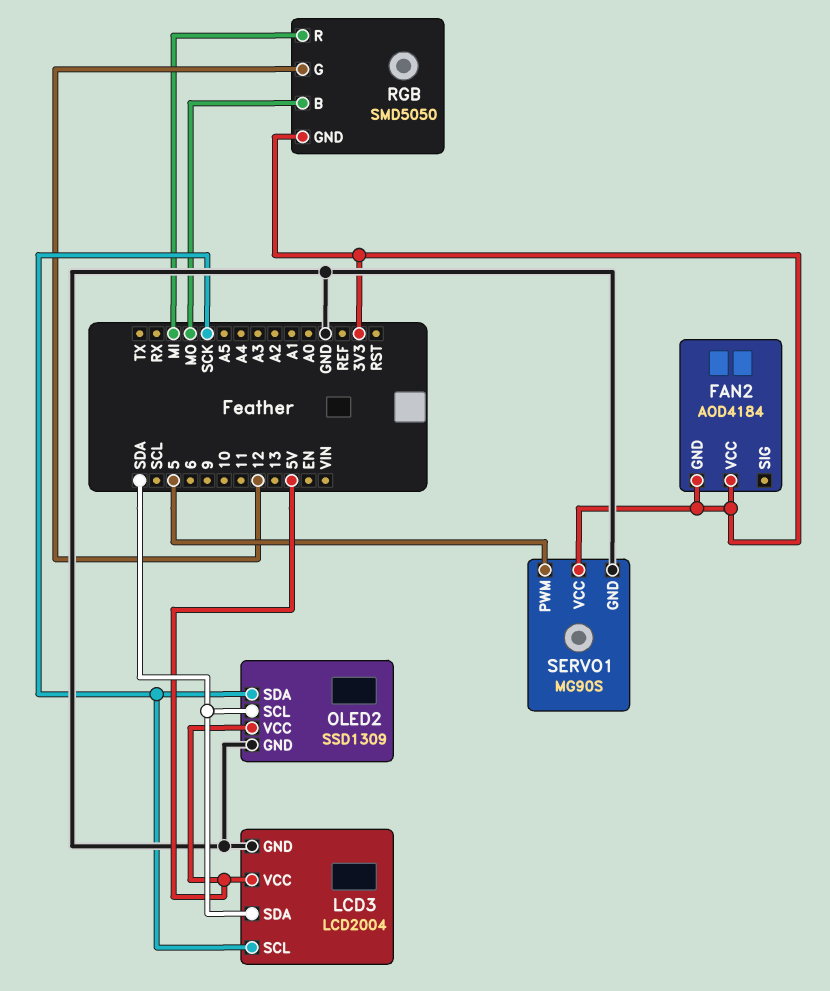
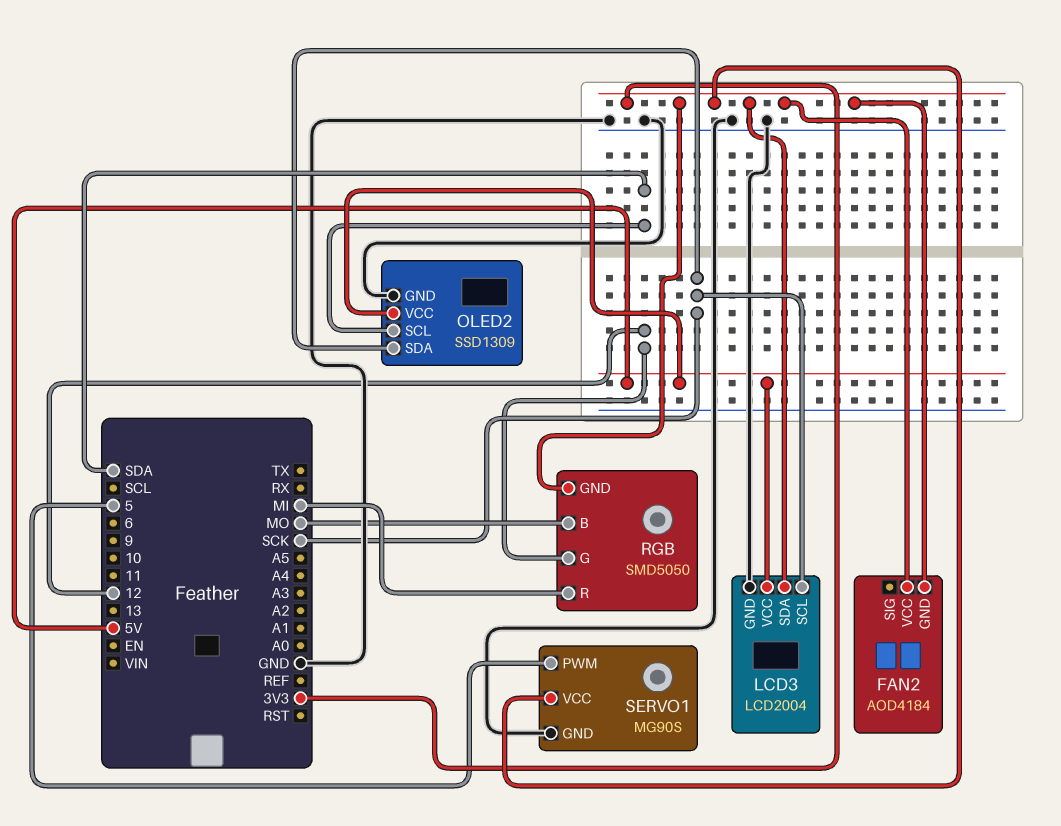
LCD3 pin SDA: SDA -> 3V3

